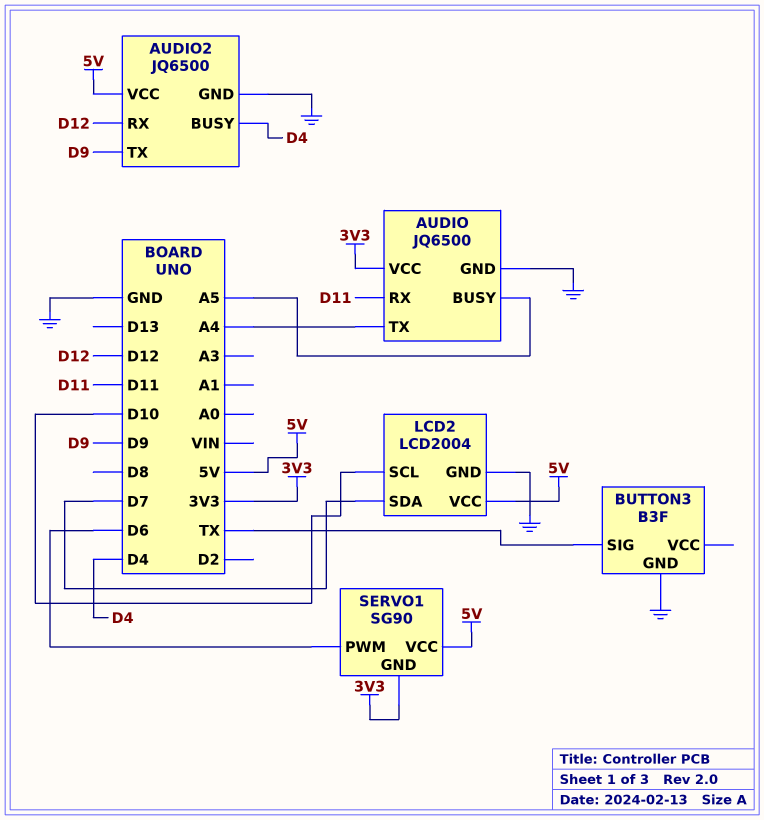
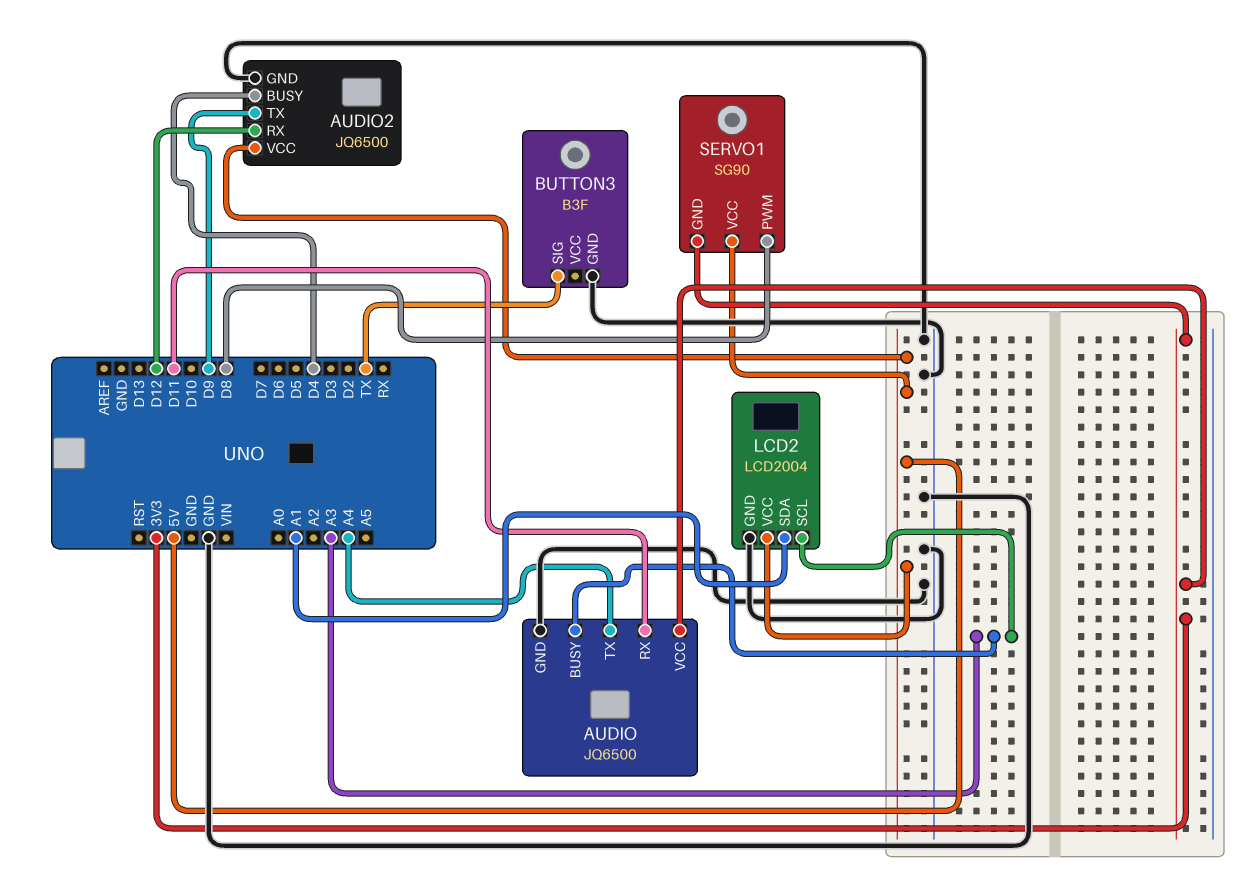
AUDIO pin BUSY: A5 -> A3
LCD2 pin SCL: D10 -> A3
LCD2 pin SDA: D7 -> A1
SERVO1 pin PWM: D6 -> D8

